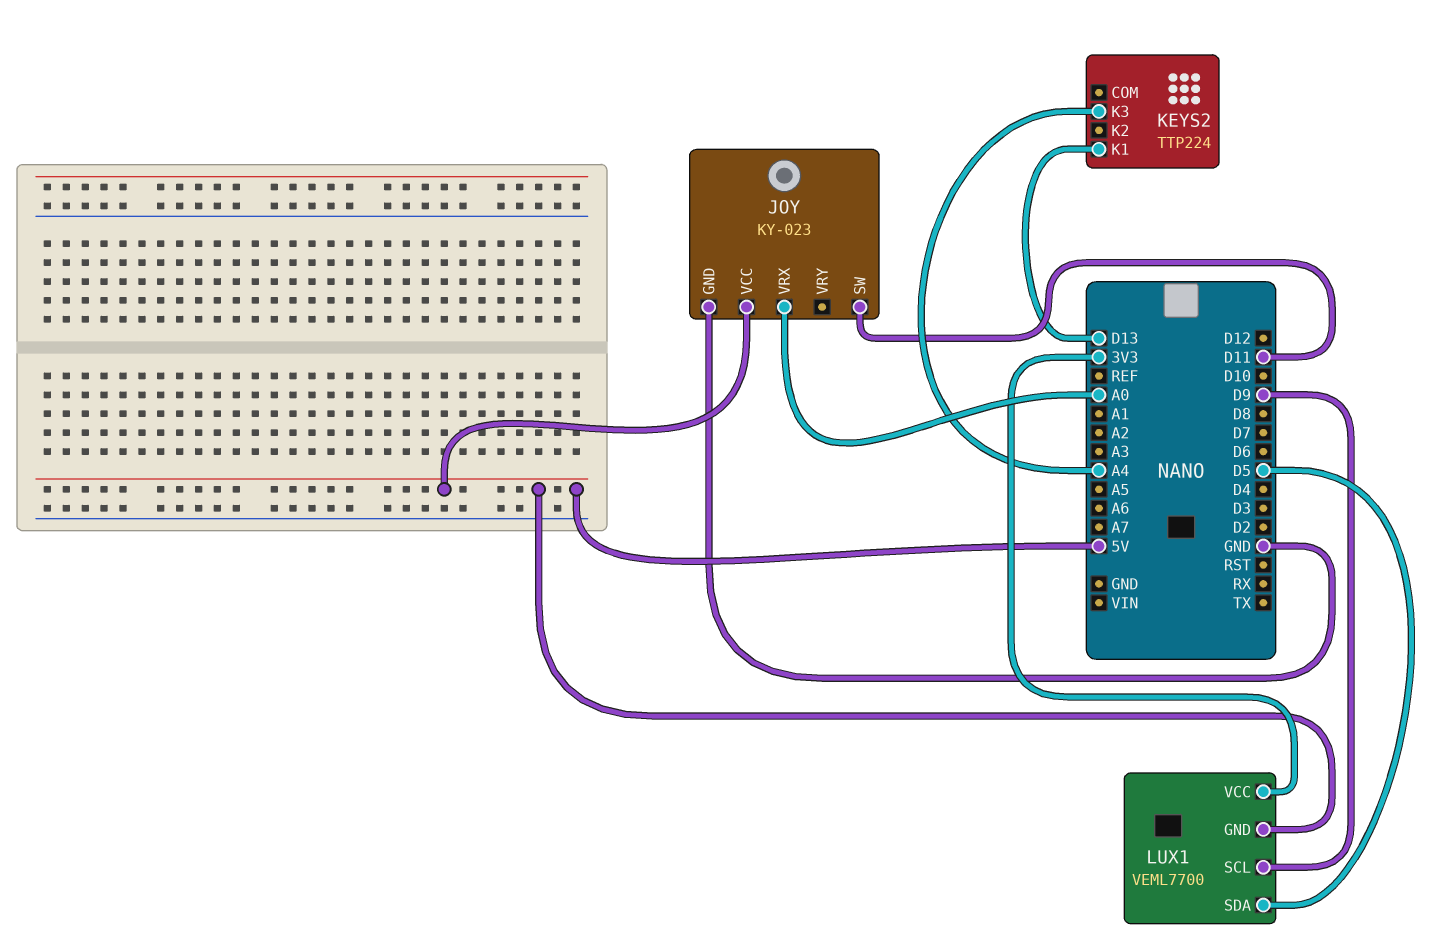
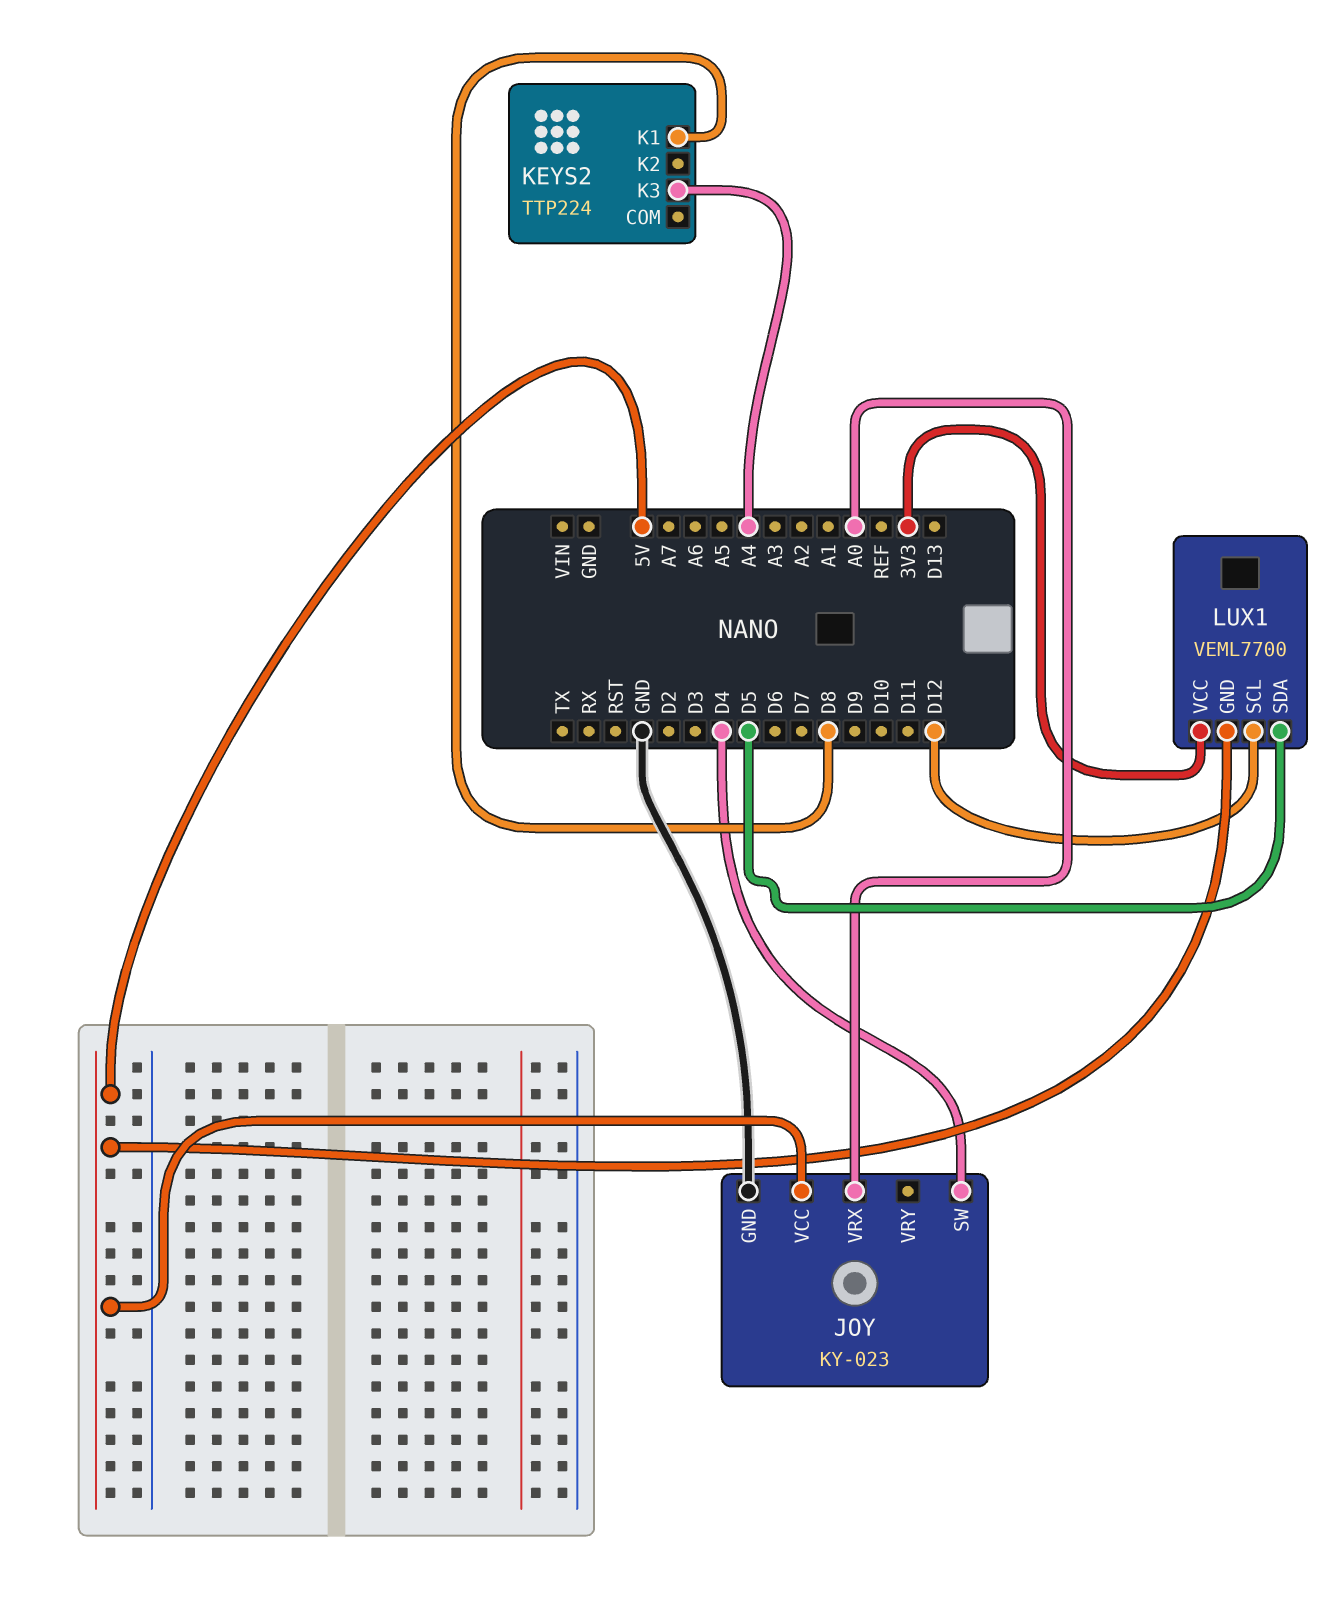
JOY pin SW: D11 -> D4
KEYS2 pin K1: D13 -> D8
LUX1 pin SCL: D9 -> D12

